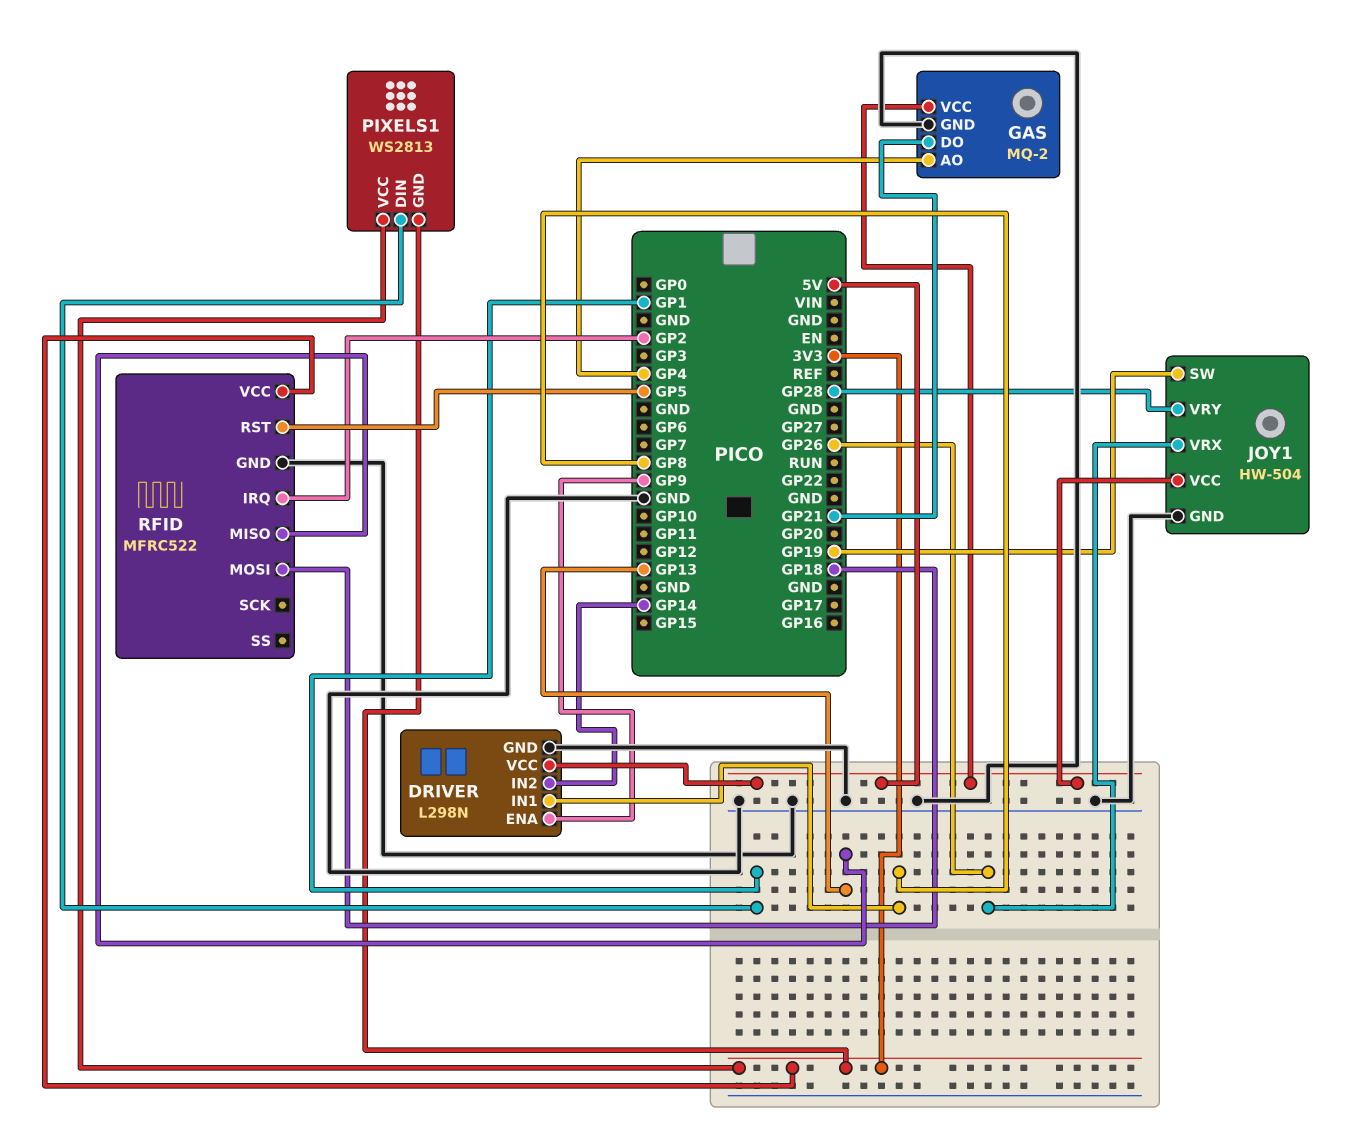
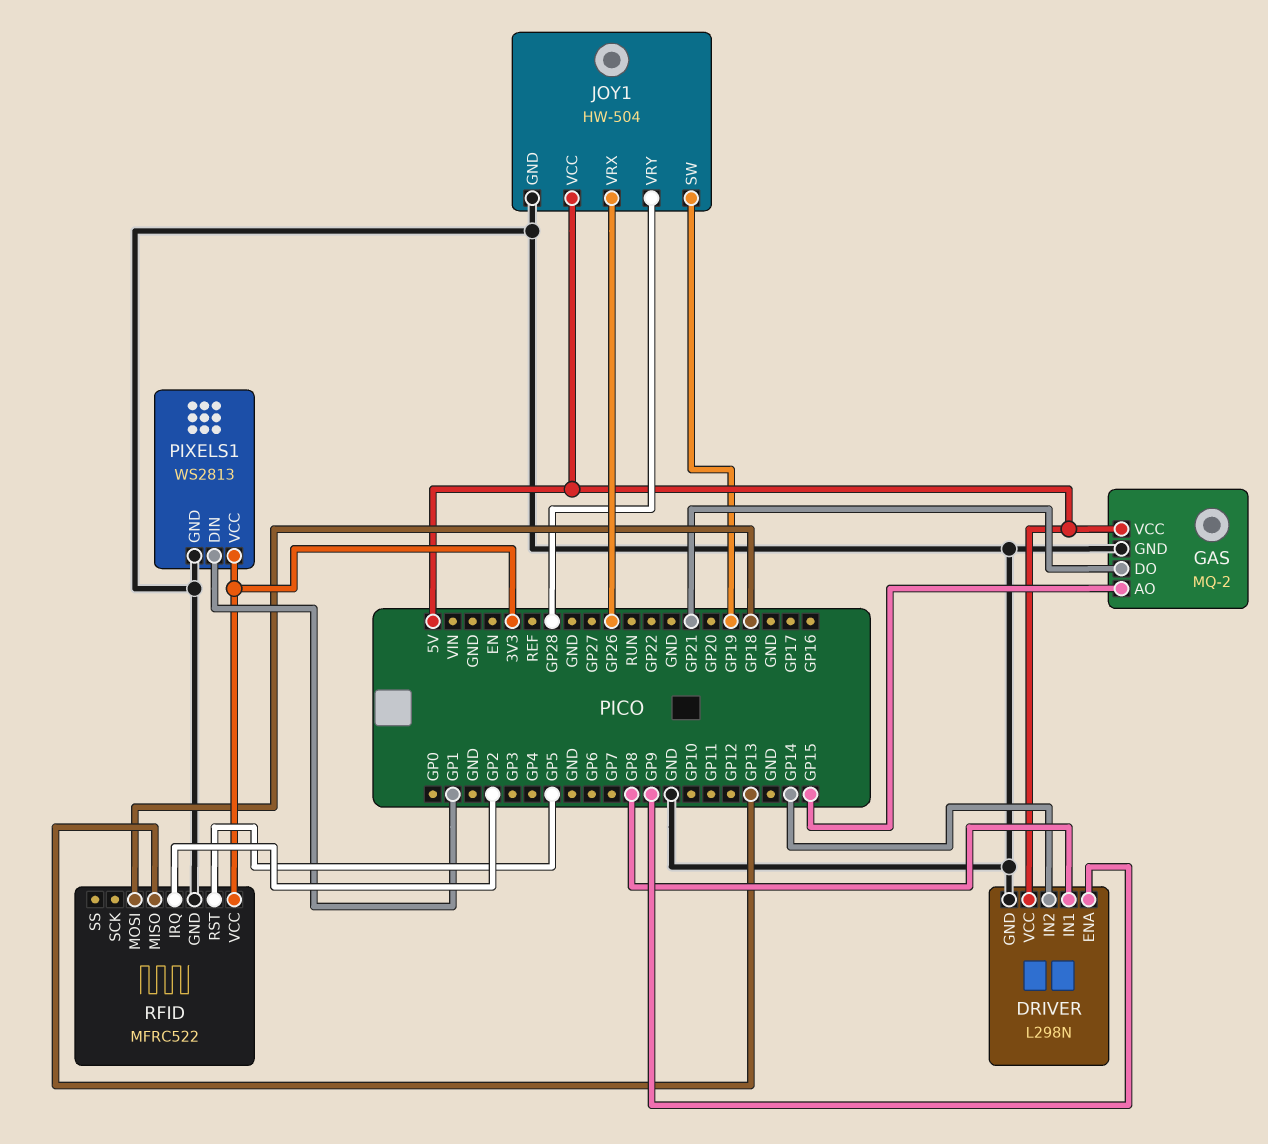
GAS pin AO: GP4 -> GP15
PIXELS1 pin GND: 3V3 -> GND

